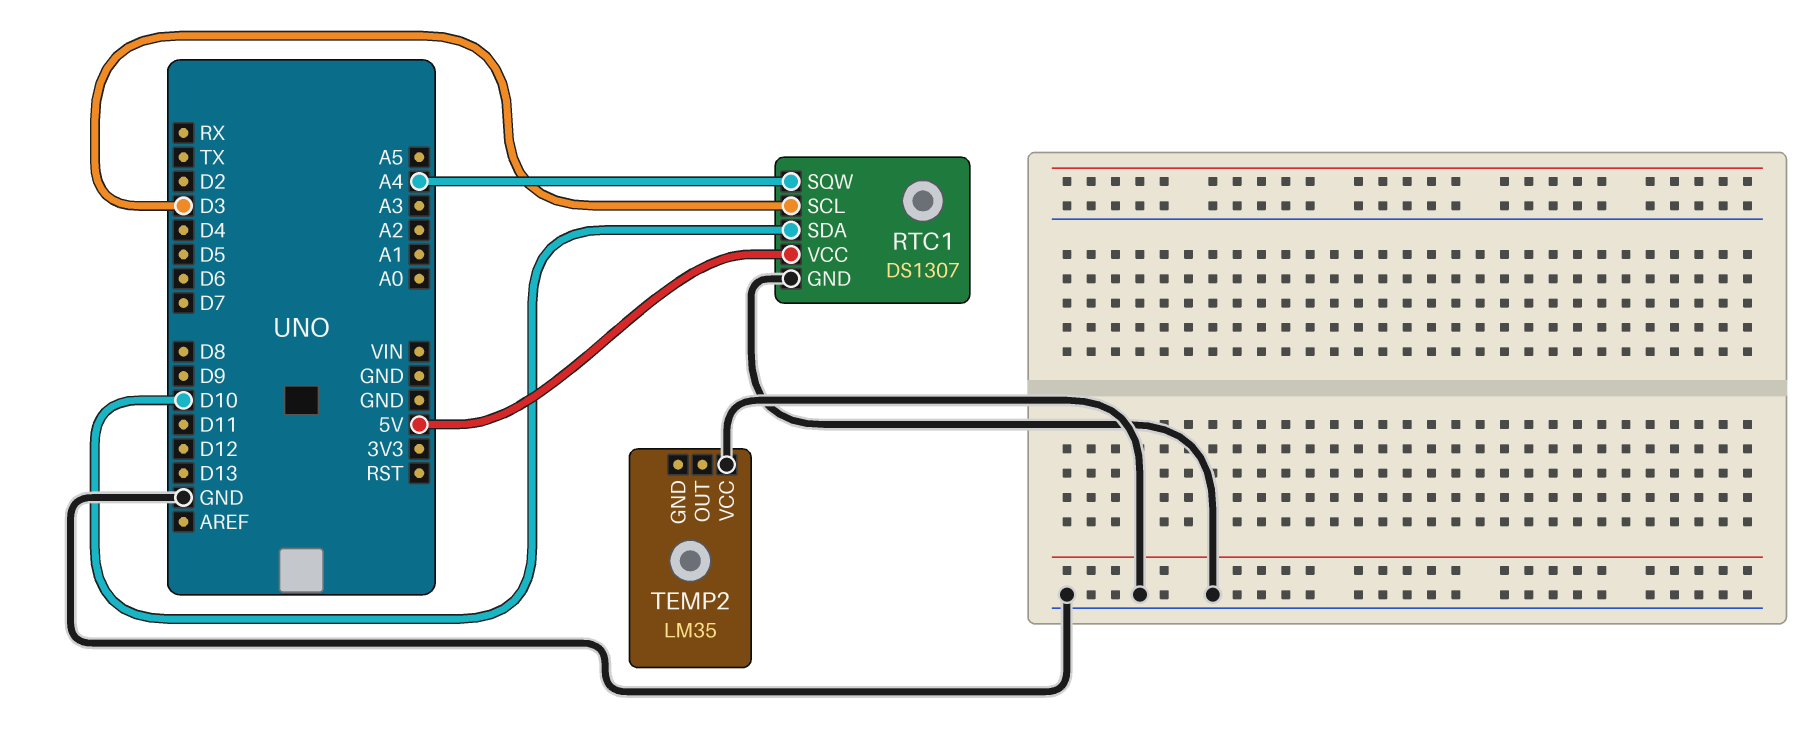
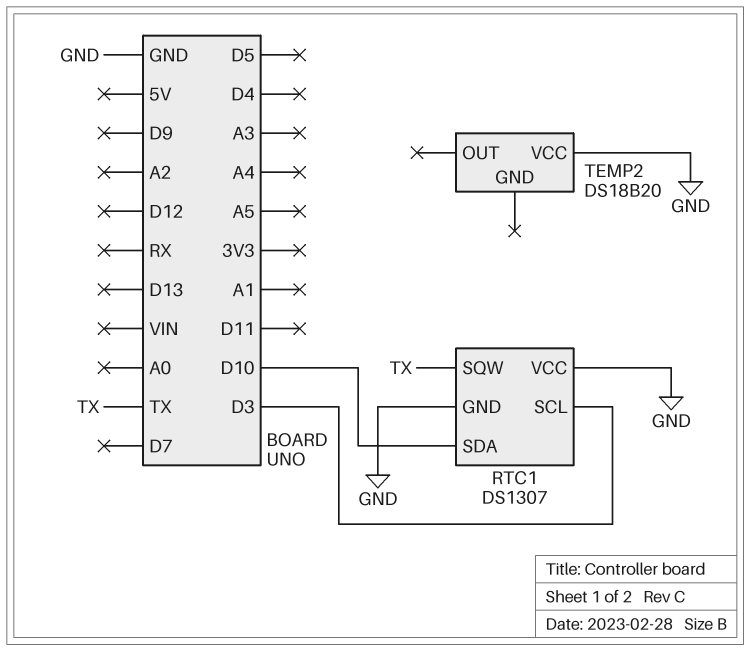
RTC1 pin SQW: A4 -> TX
RTC1 pin VCC: 5V -> GND
TEMP2: LM35 -> DS18B20

